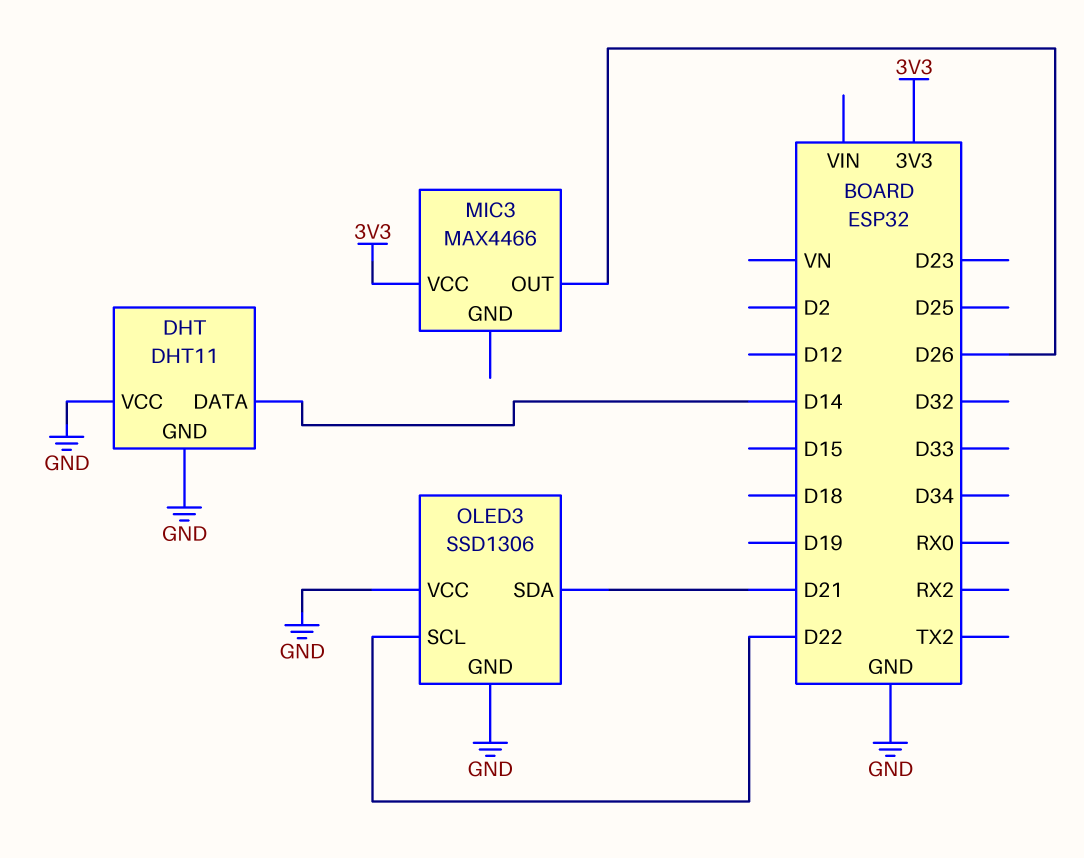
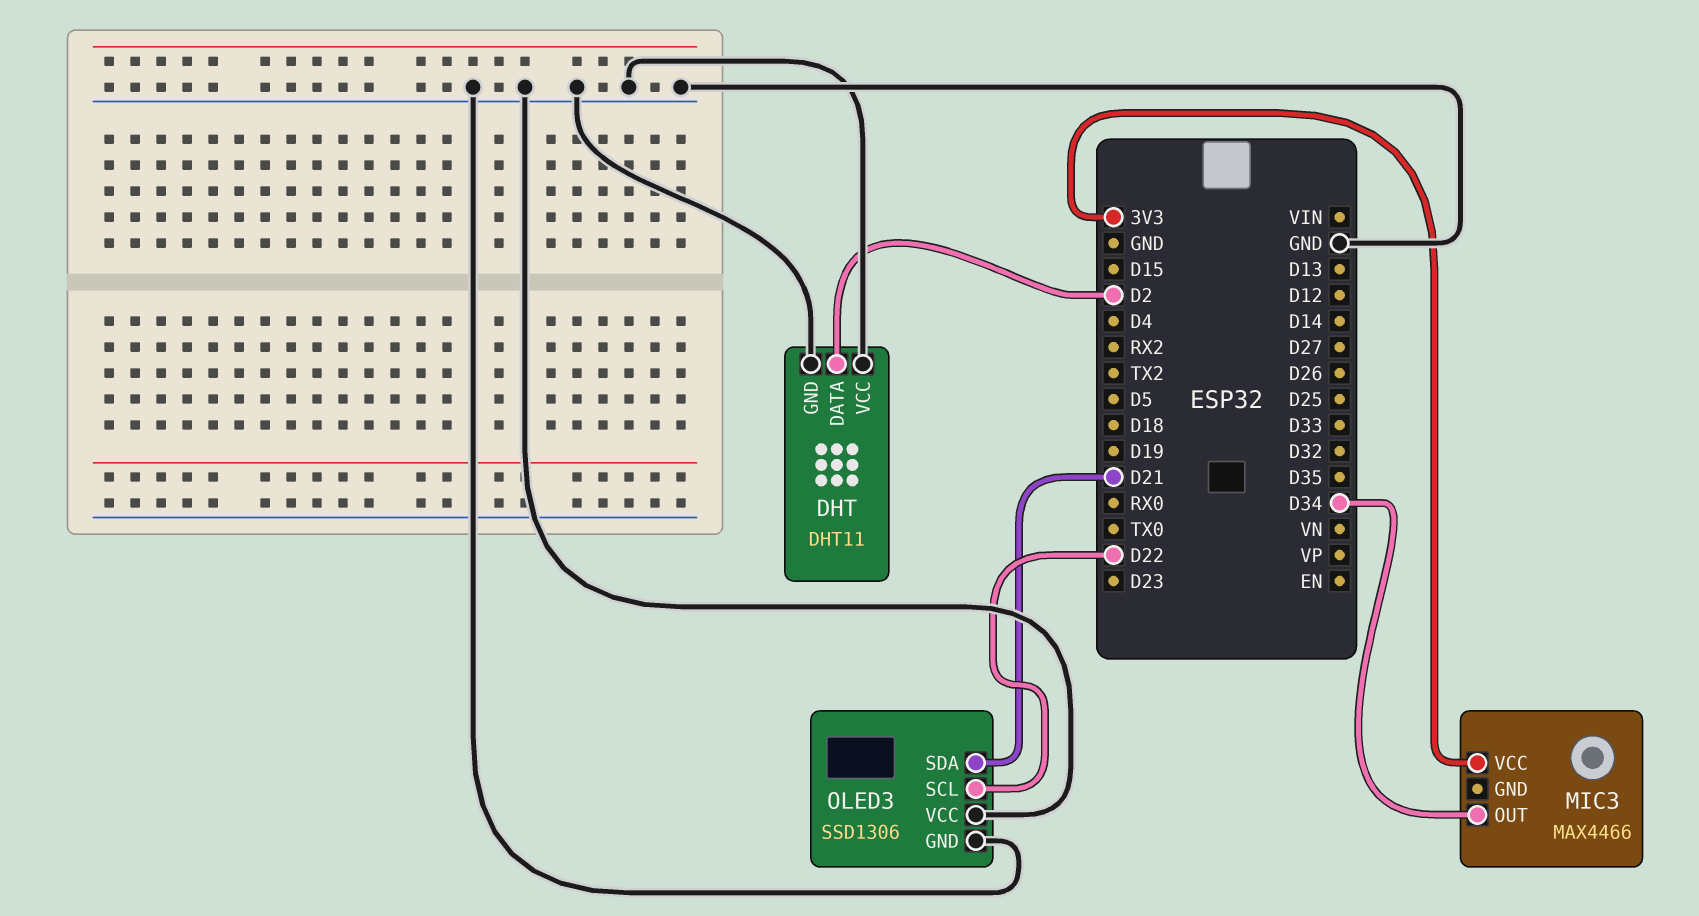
DHT pin DATA: D14 -> D2
MIC3 pin OUT: D26 -> D34

